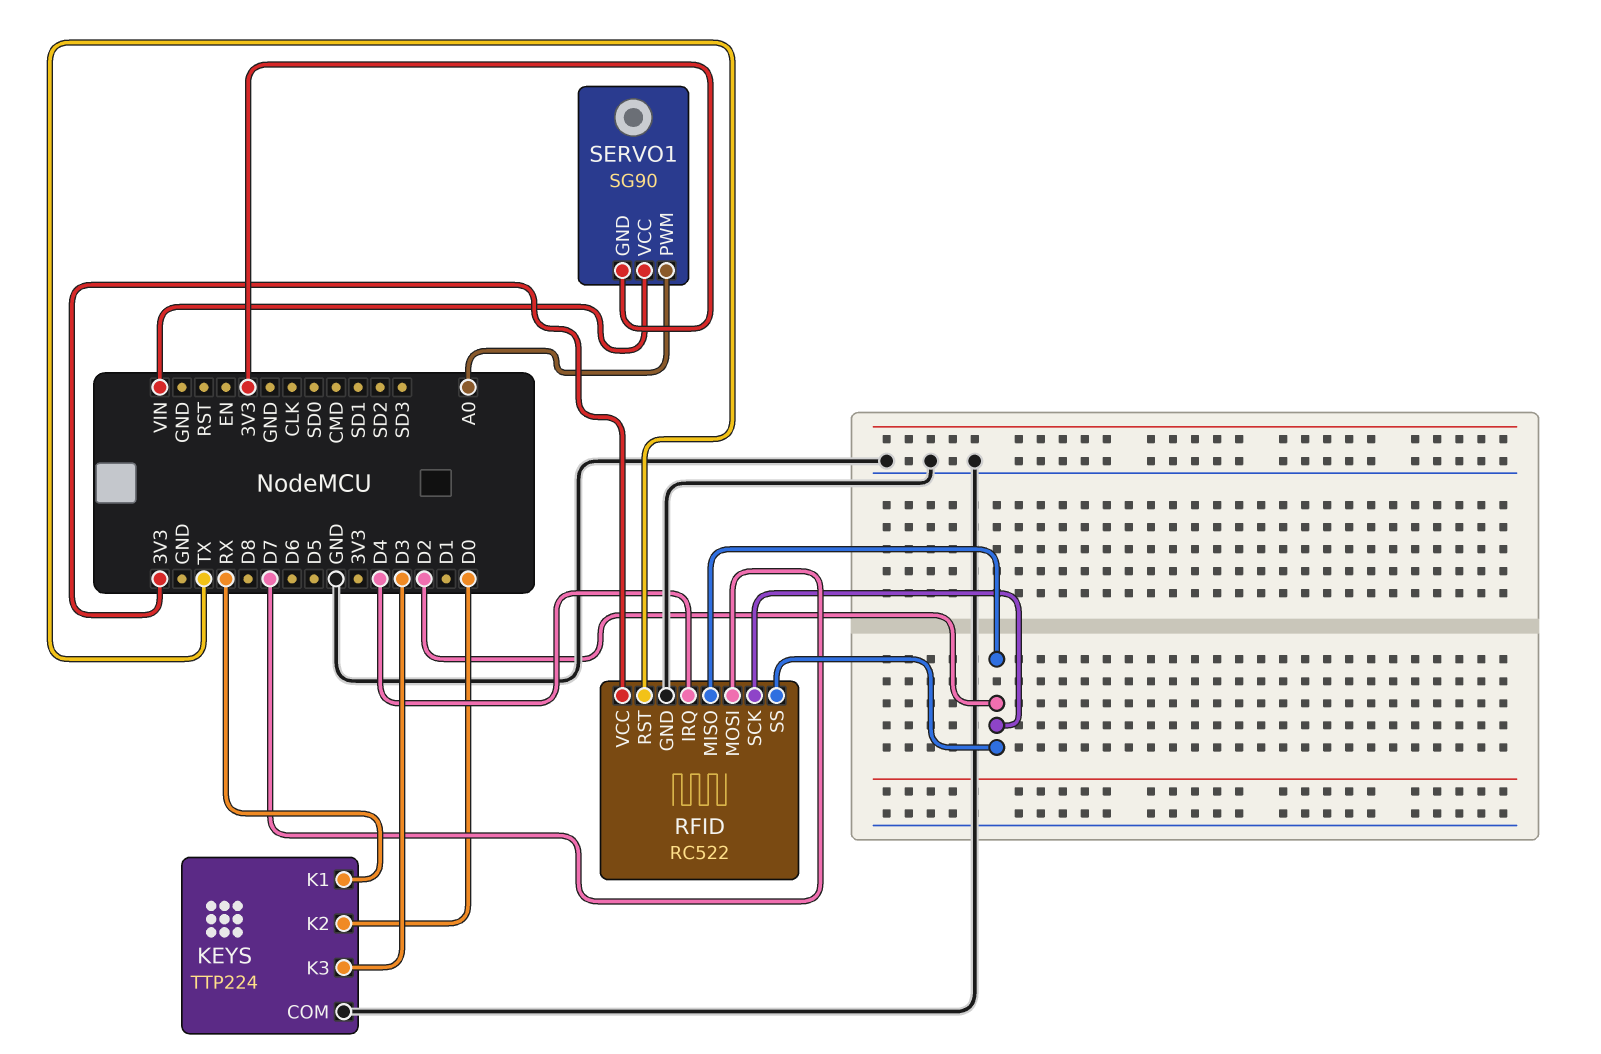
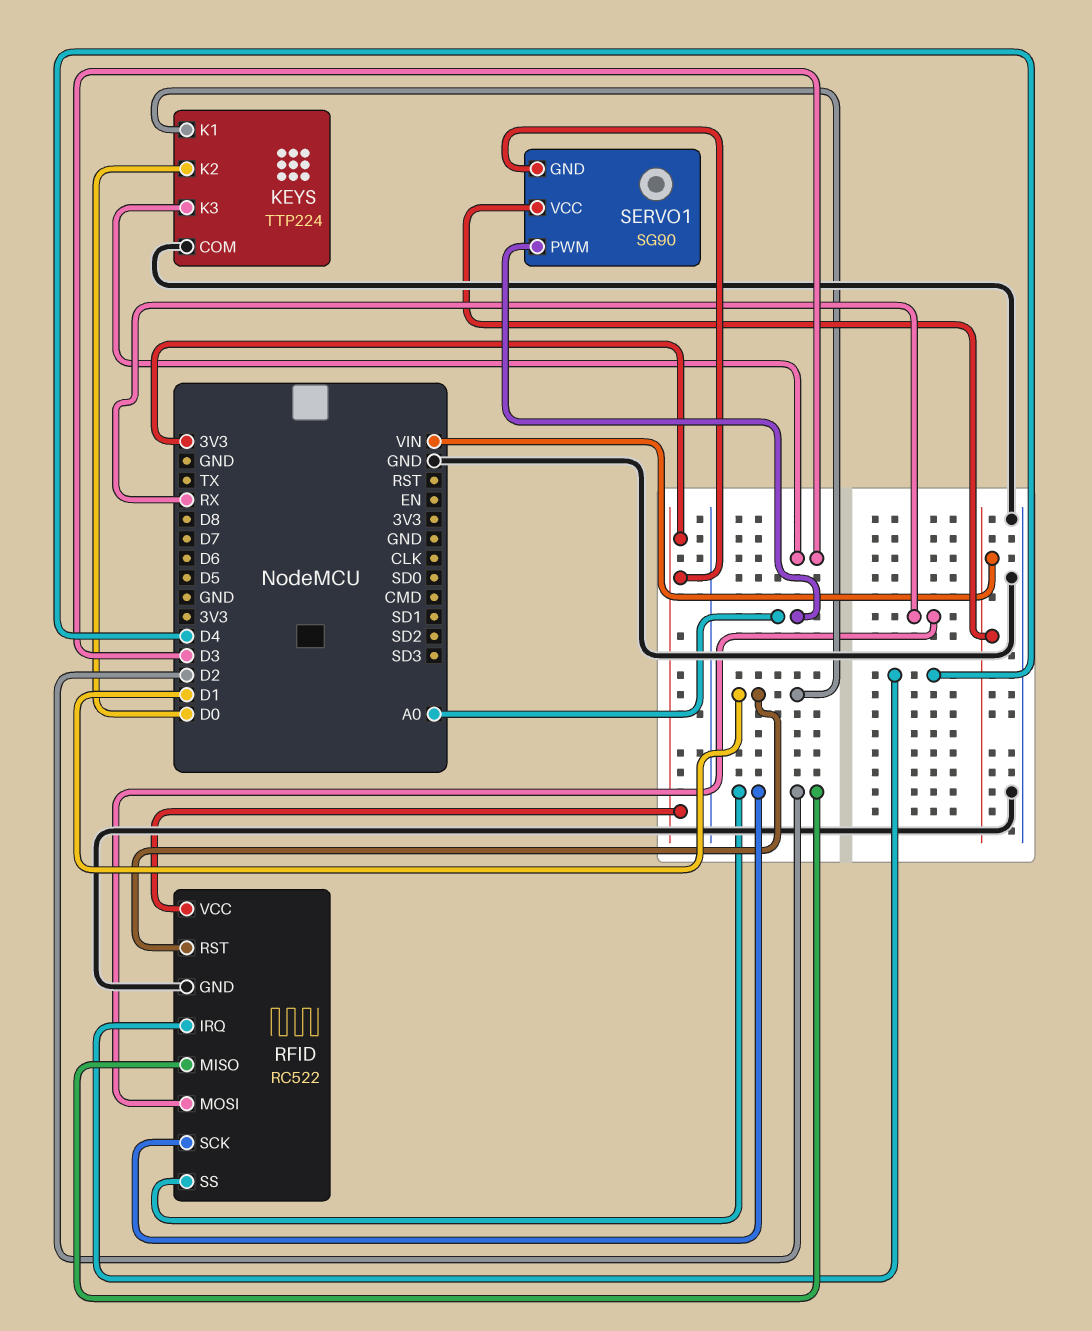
KEYS pin K1: RX -> D1
RFID pin MOSI: D7 -> RX
RFID pin RST: TX -> D1

